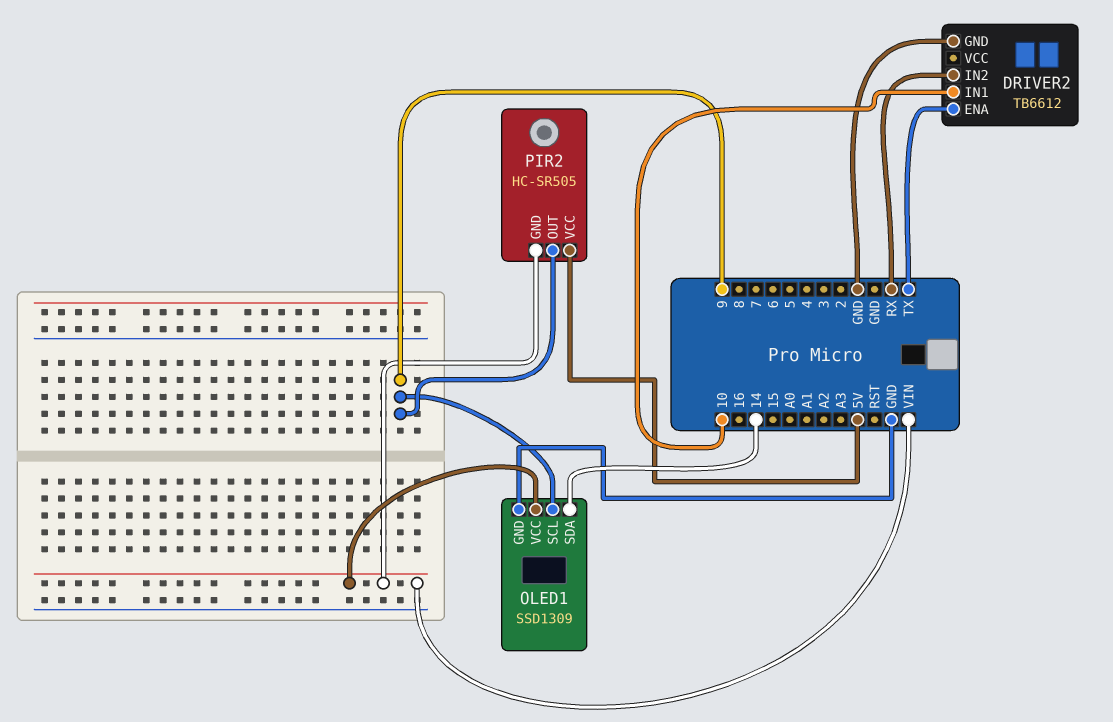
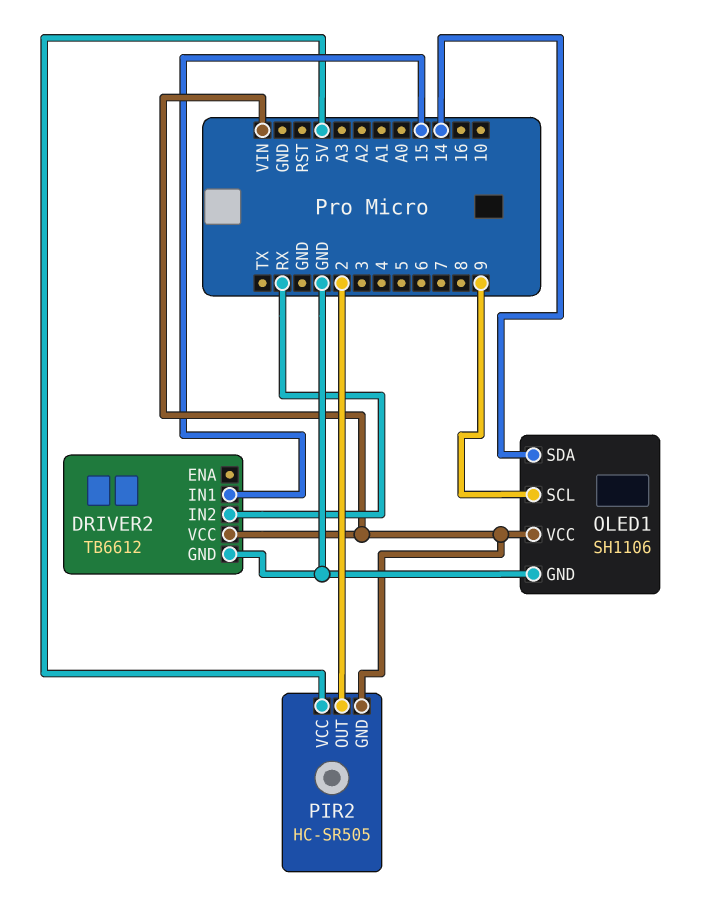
DRIVER2 pin ENA: TX -> none
DRIVER2 pin IN1: 10 -> 15
DRIVER2 pin VCC: none -> VIN
OLED1: SSD1309 -> SH1106
PIR2 pin OUT: 9 -> 2

